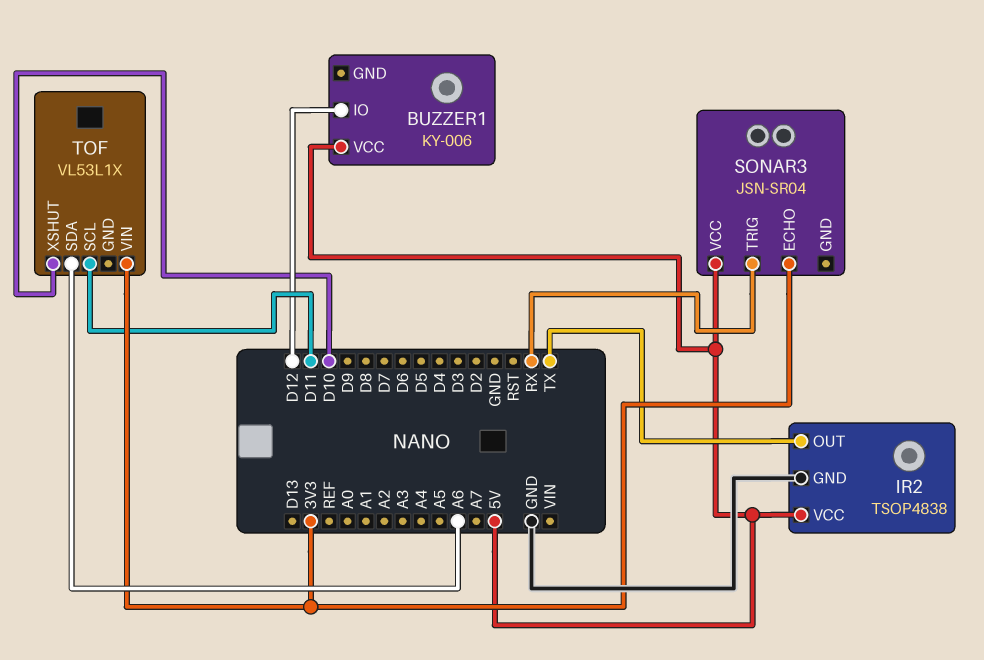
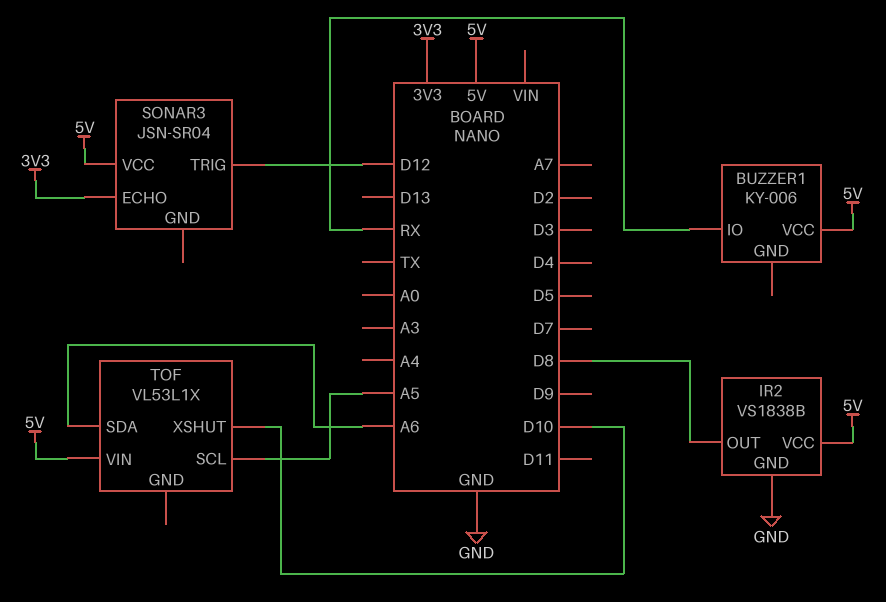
BUZZER1 pin IO: D12 -> RX
IR2: TSOP4838 -> VS1838B
IR2 pin OUT: TX -> D8
SONAR3 pin TRIG: RX -> D12
TOF pin SCL: D11 -> A5
TOF pin VIN: 3V3 -> 5V

